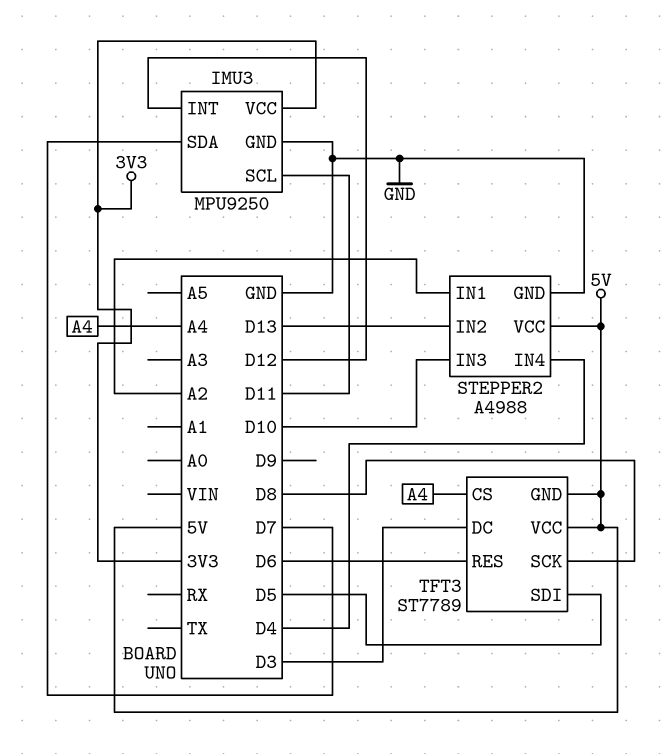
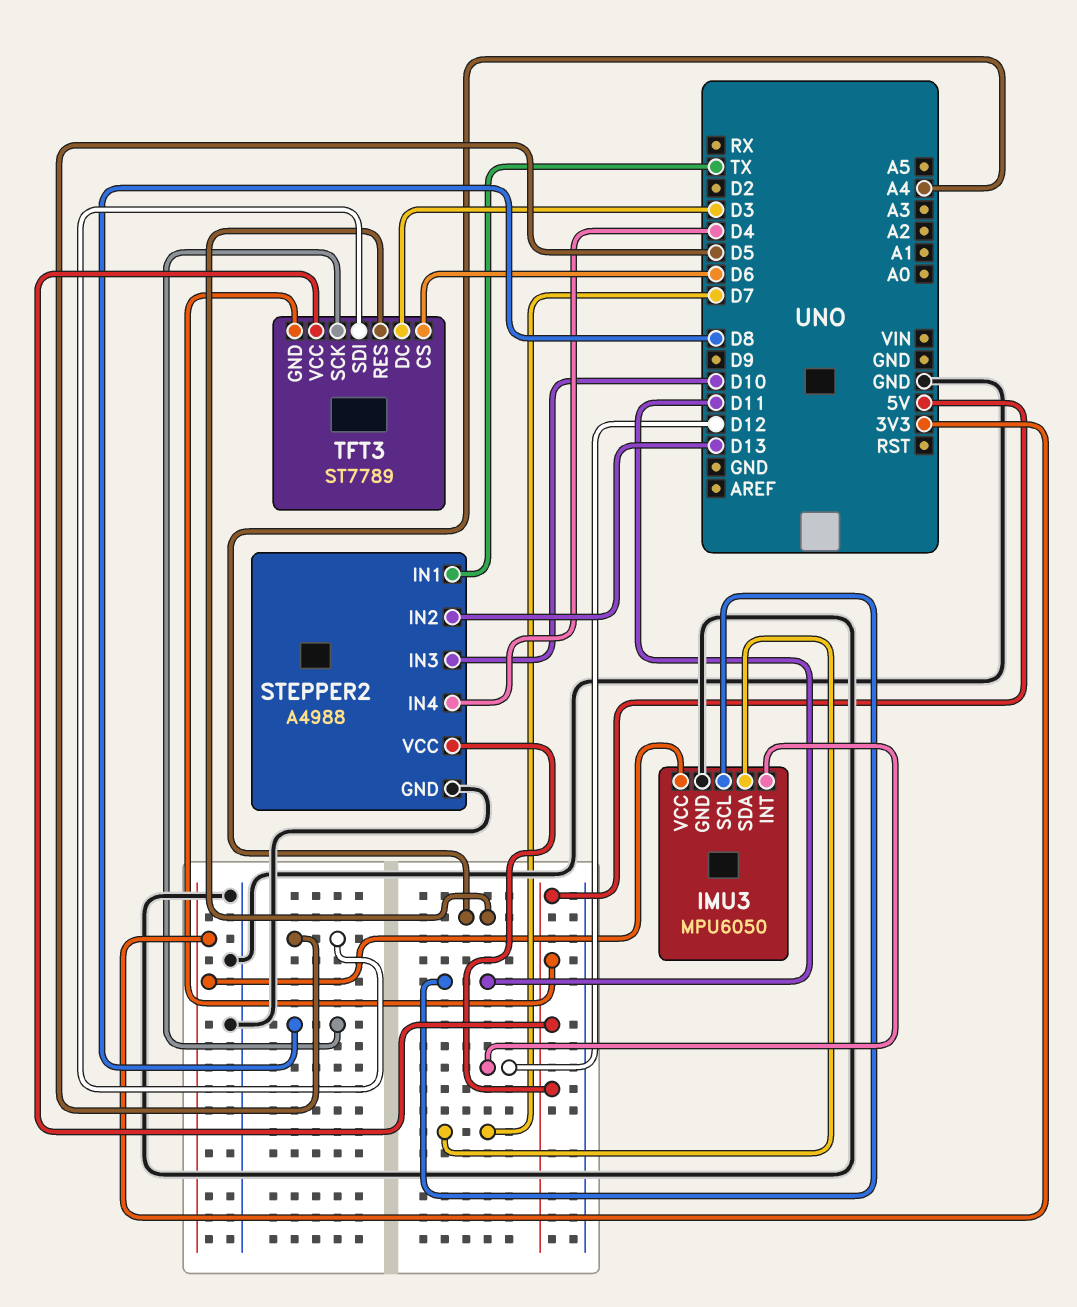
IMU3: MPU9250 -> MPU6050
STEPPER2 pin IN1: A2 -> TX
TFT3 pin CS: A4 -> D6
TFT3 pin RES: D6 -> A4

